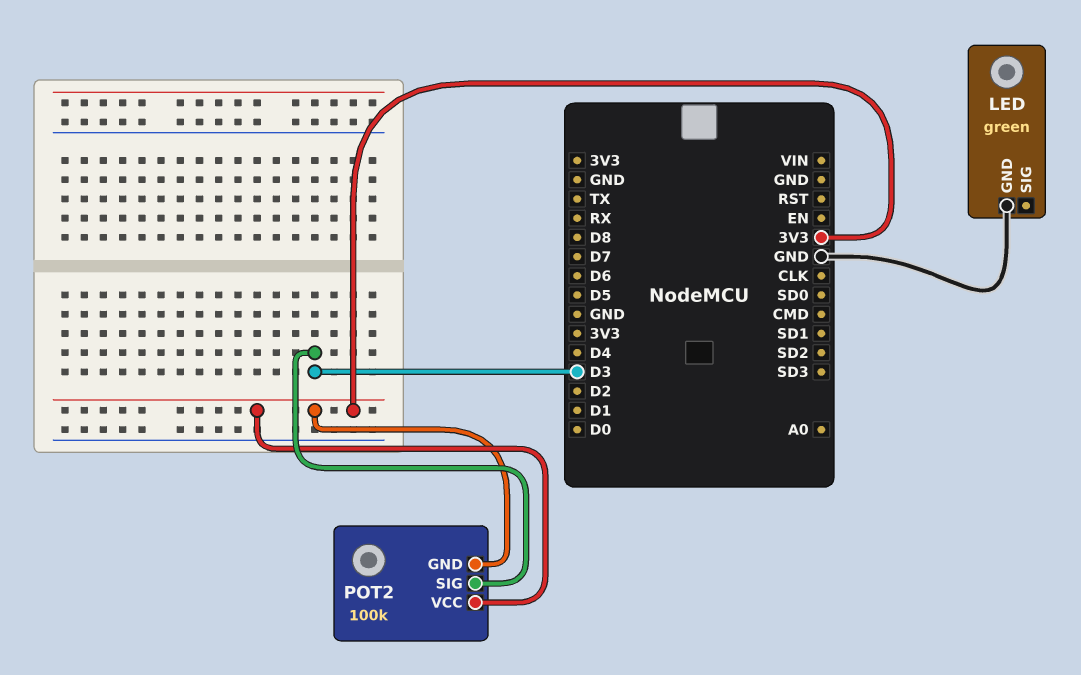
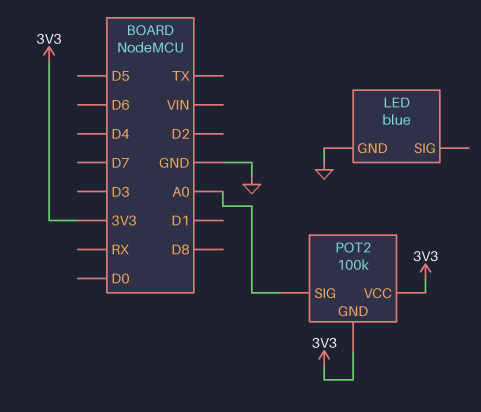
LED: green -> blue
POT2 pin SIG: D3 -> A0

